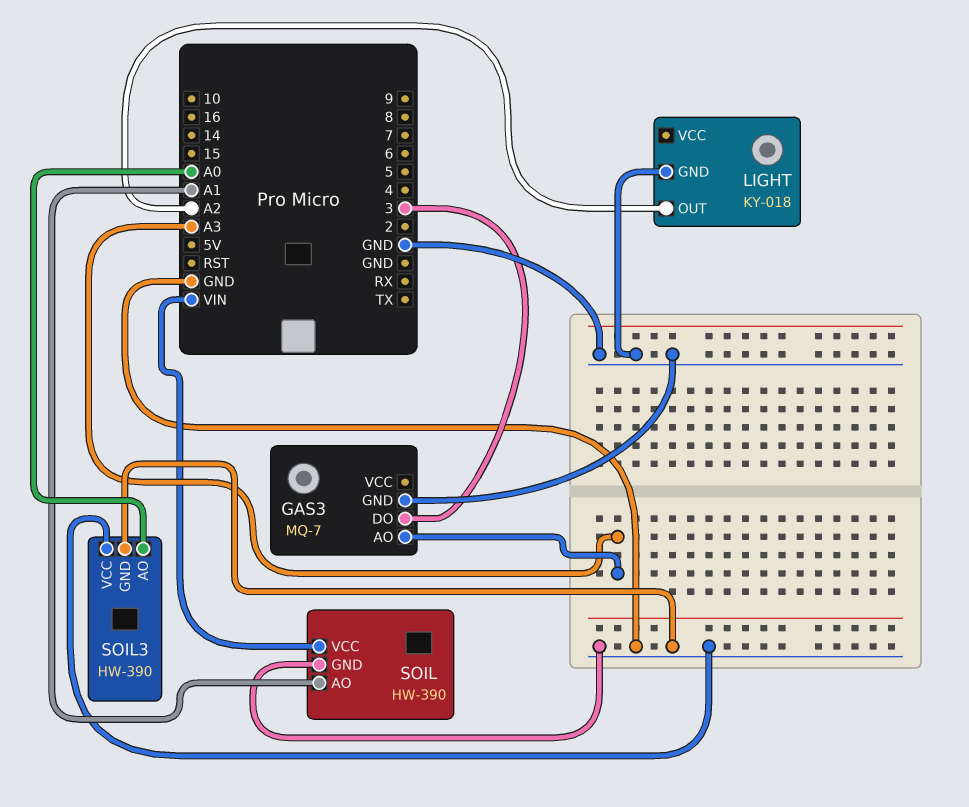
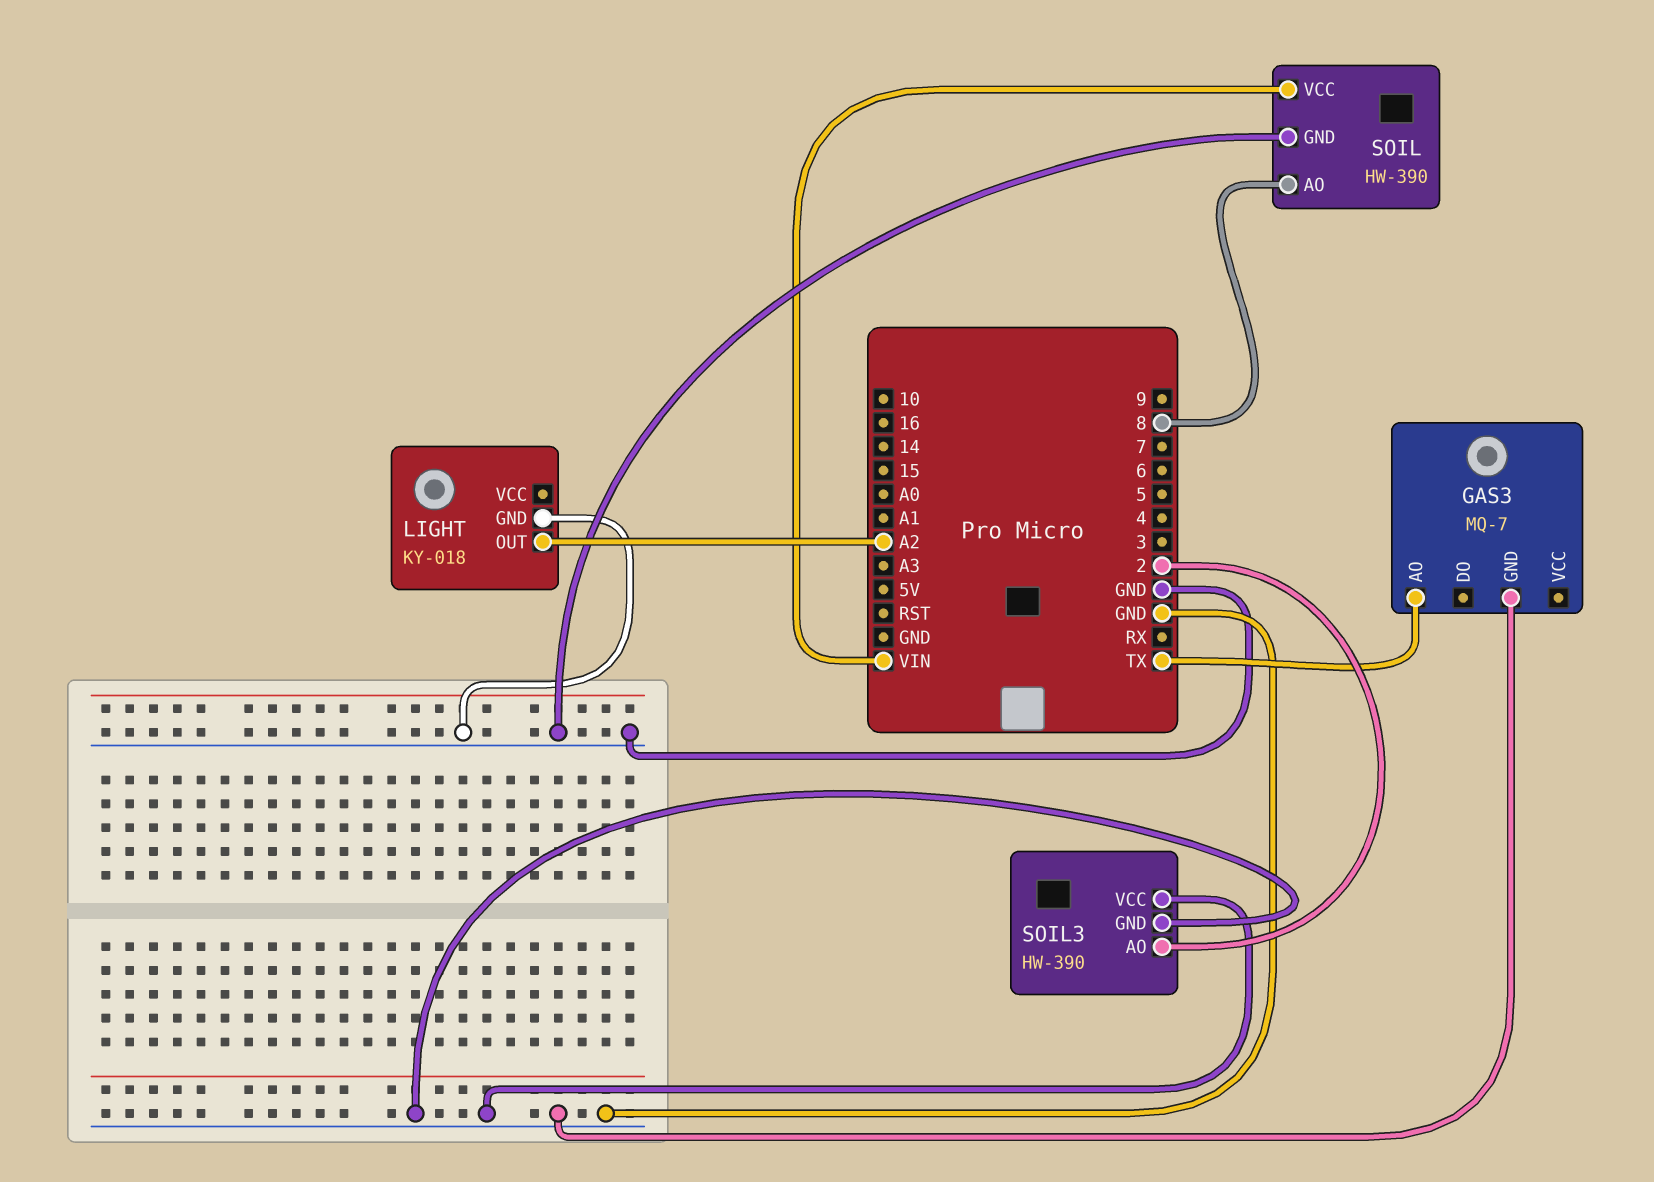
GAS3 pin AO: A3 -> TX
GAS3 pin DO: 3 -> none
SOIL pin AO: A1 -> 8
SOIL3 pin AO: A0 -> 2

